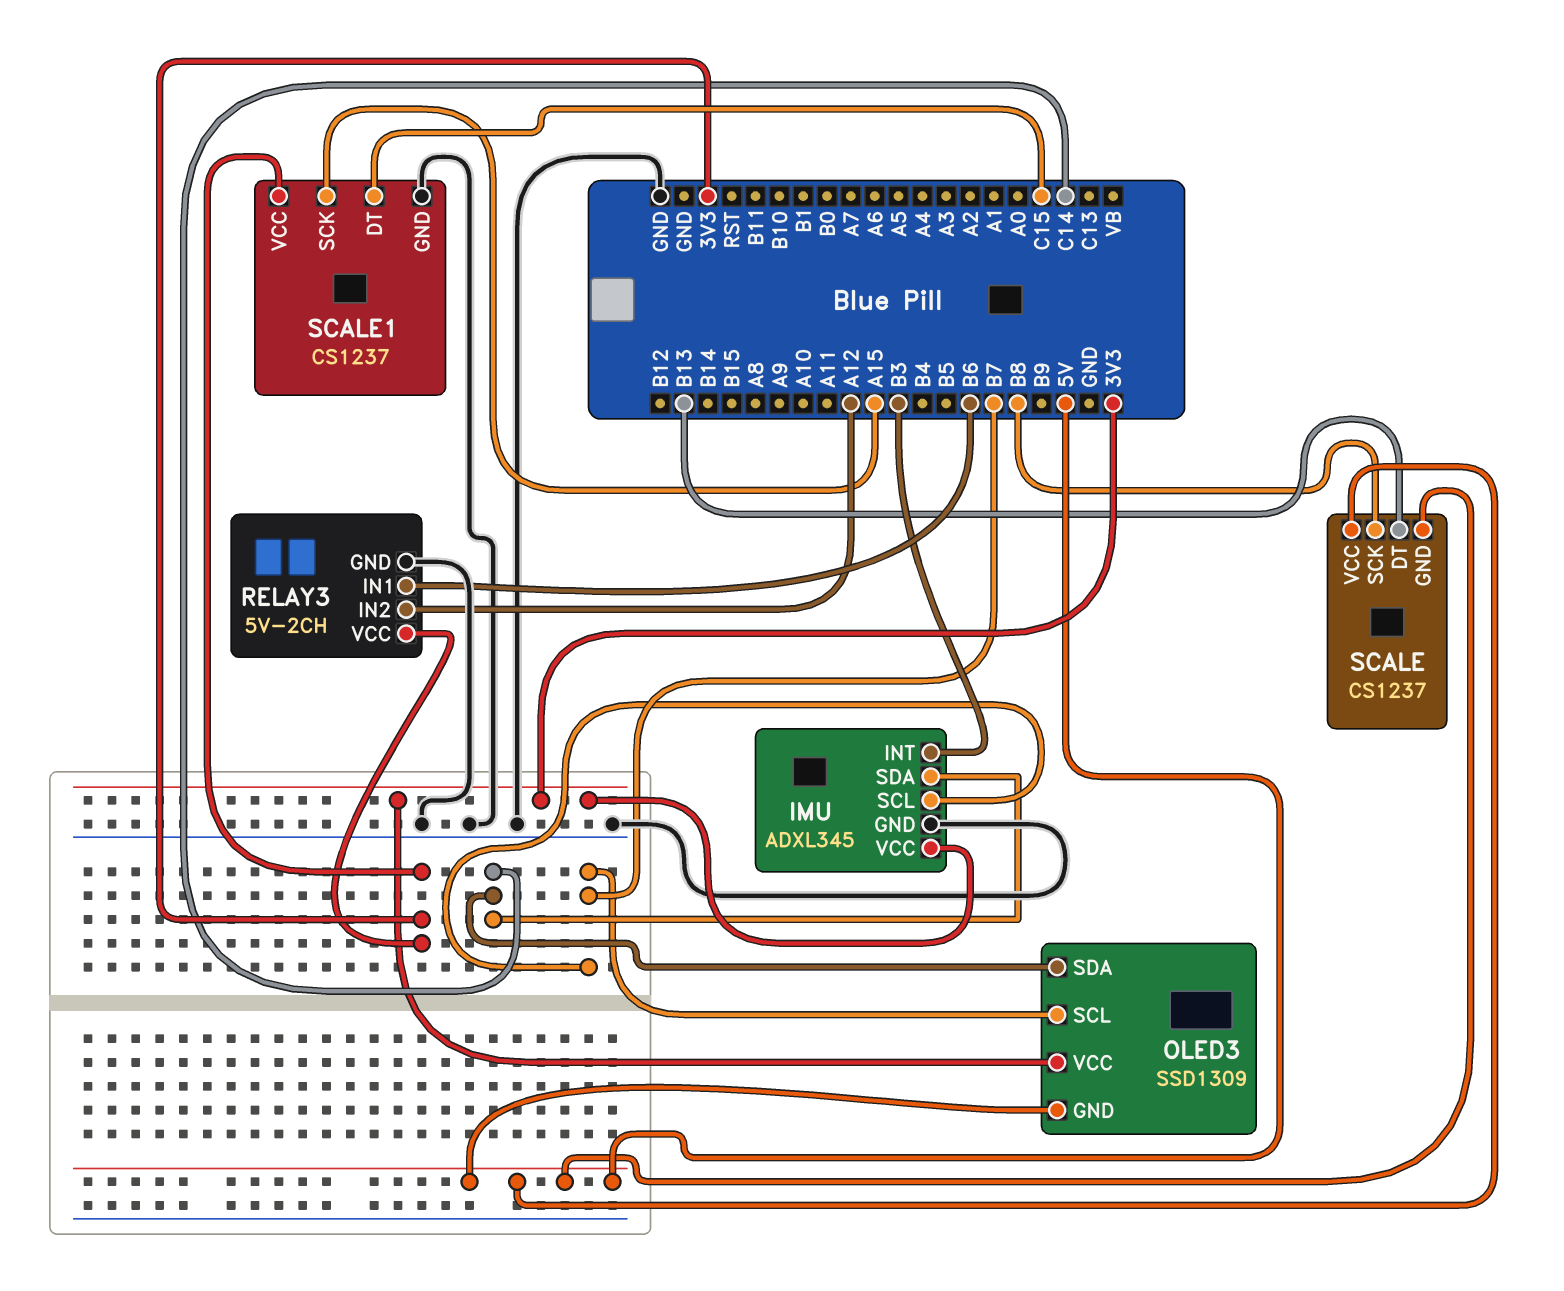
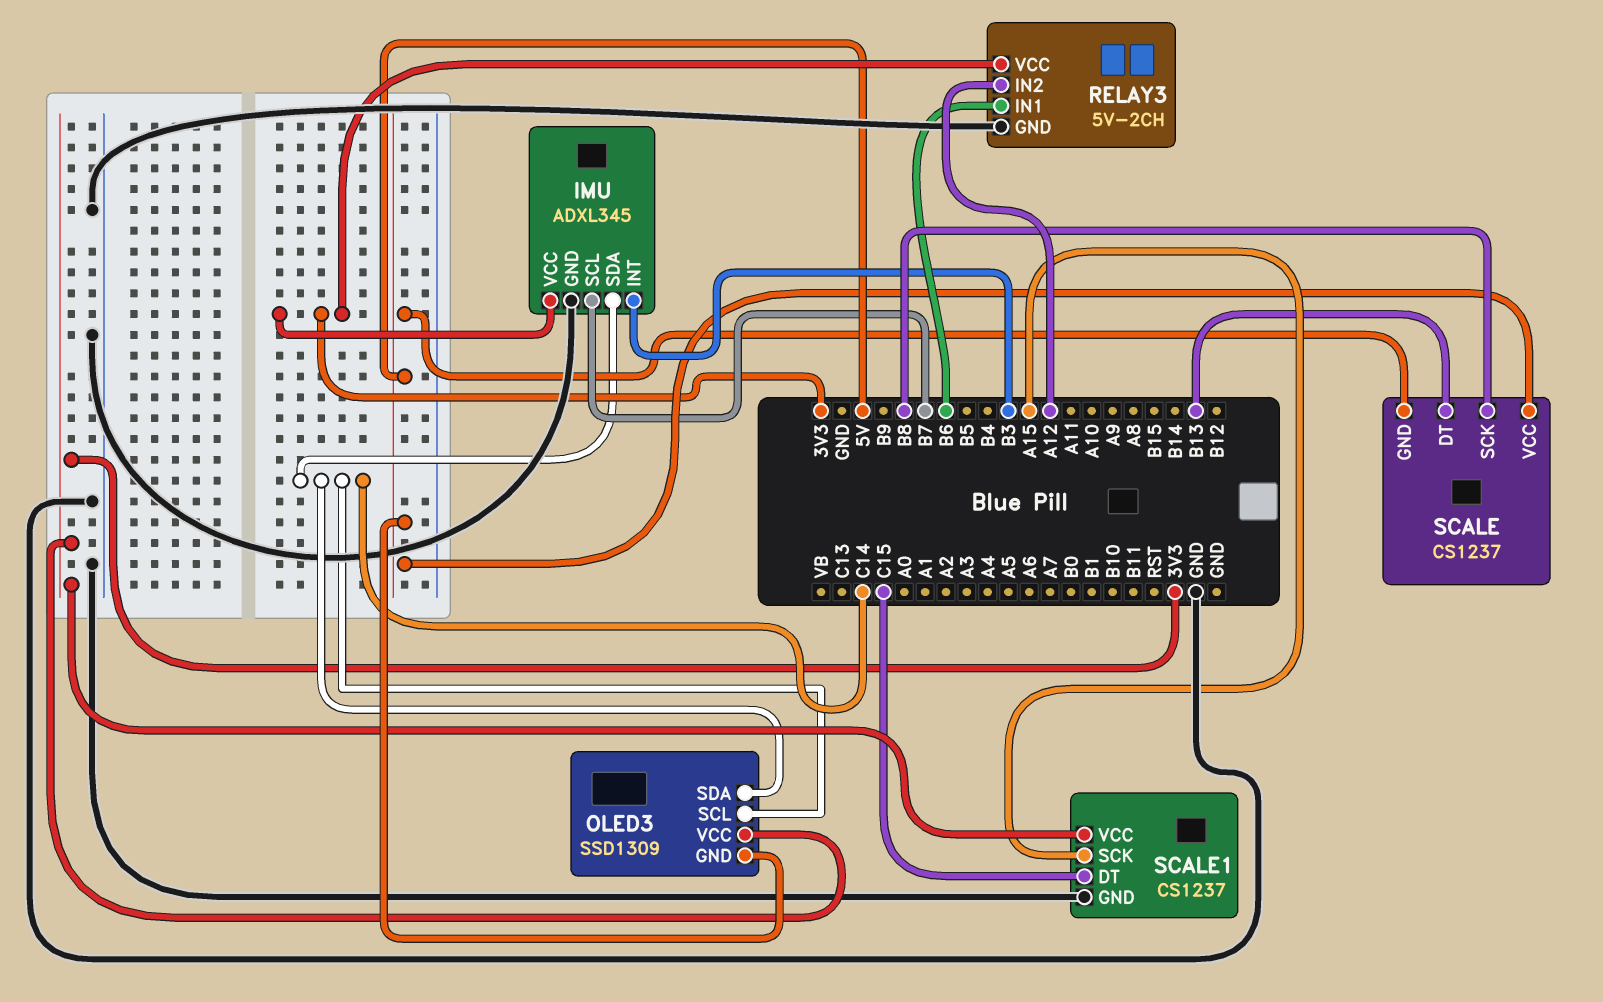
OLED3 pin SCL: B7 -> C14

